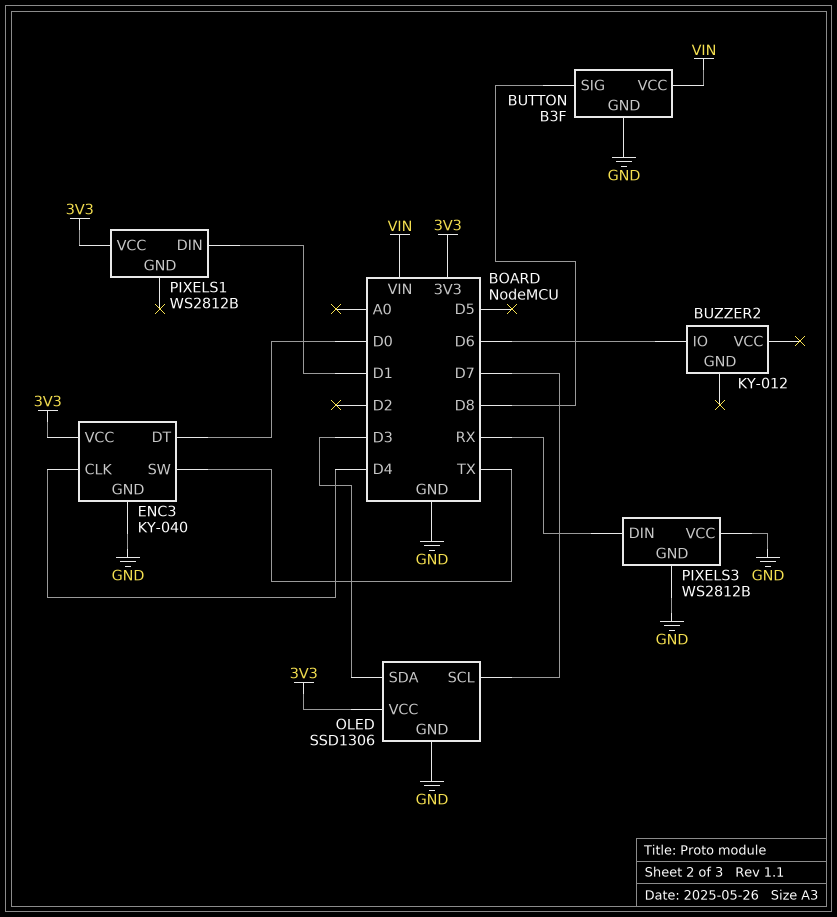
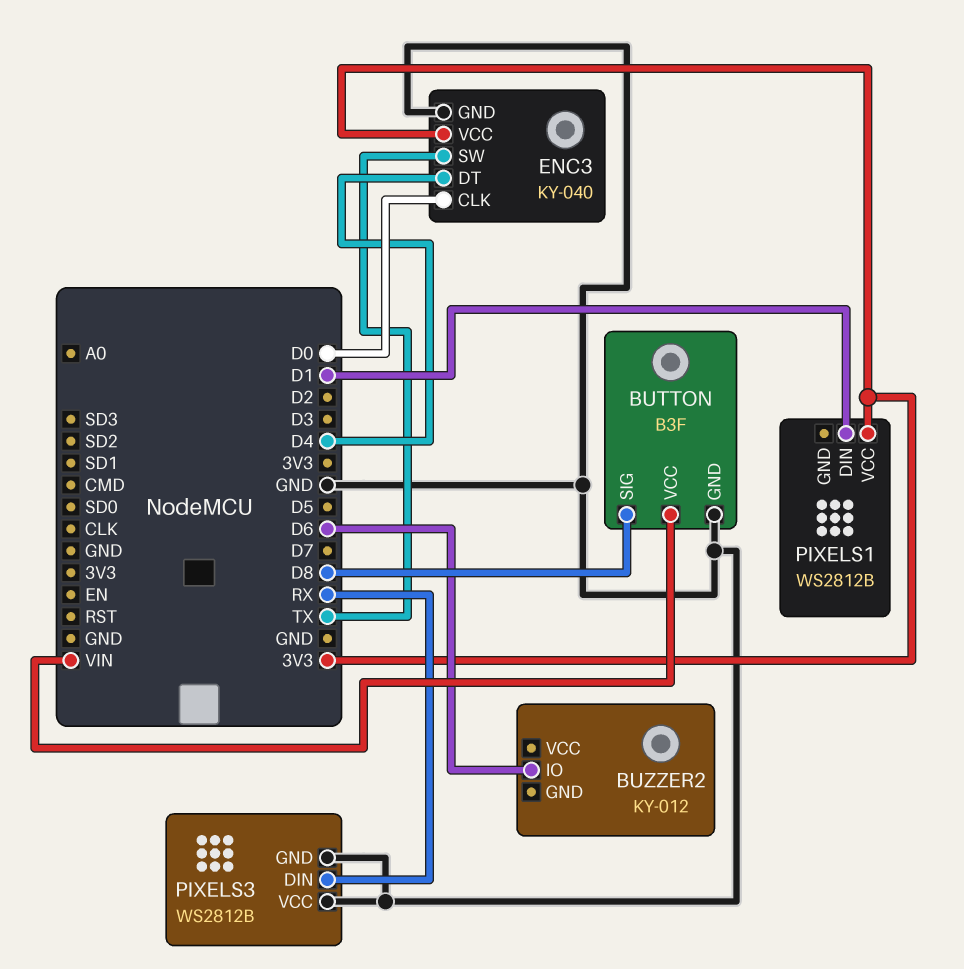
ENC3 pin CLK: D4 -> D0
ENC3 pin DT: D0 -> D4
OLED: SSD1306 -> none
OLED pin GND: GND -> none
OLED pin SCL: D7 -> none
OLED pin SDA: D3 -> none
OLED pin VCC: 3V3 -> none

